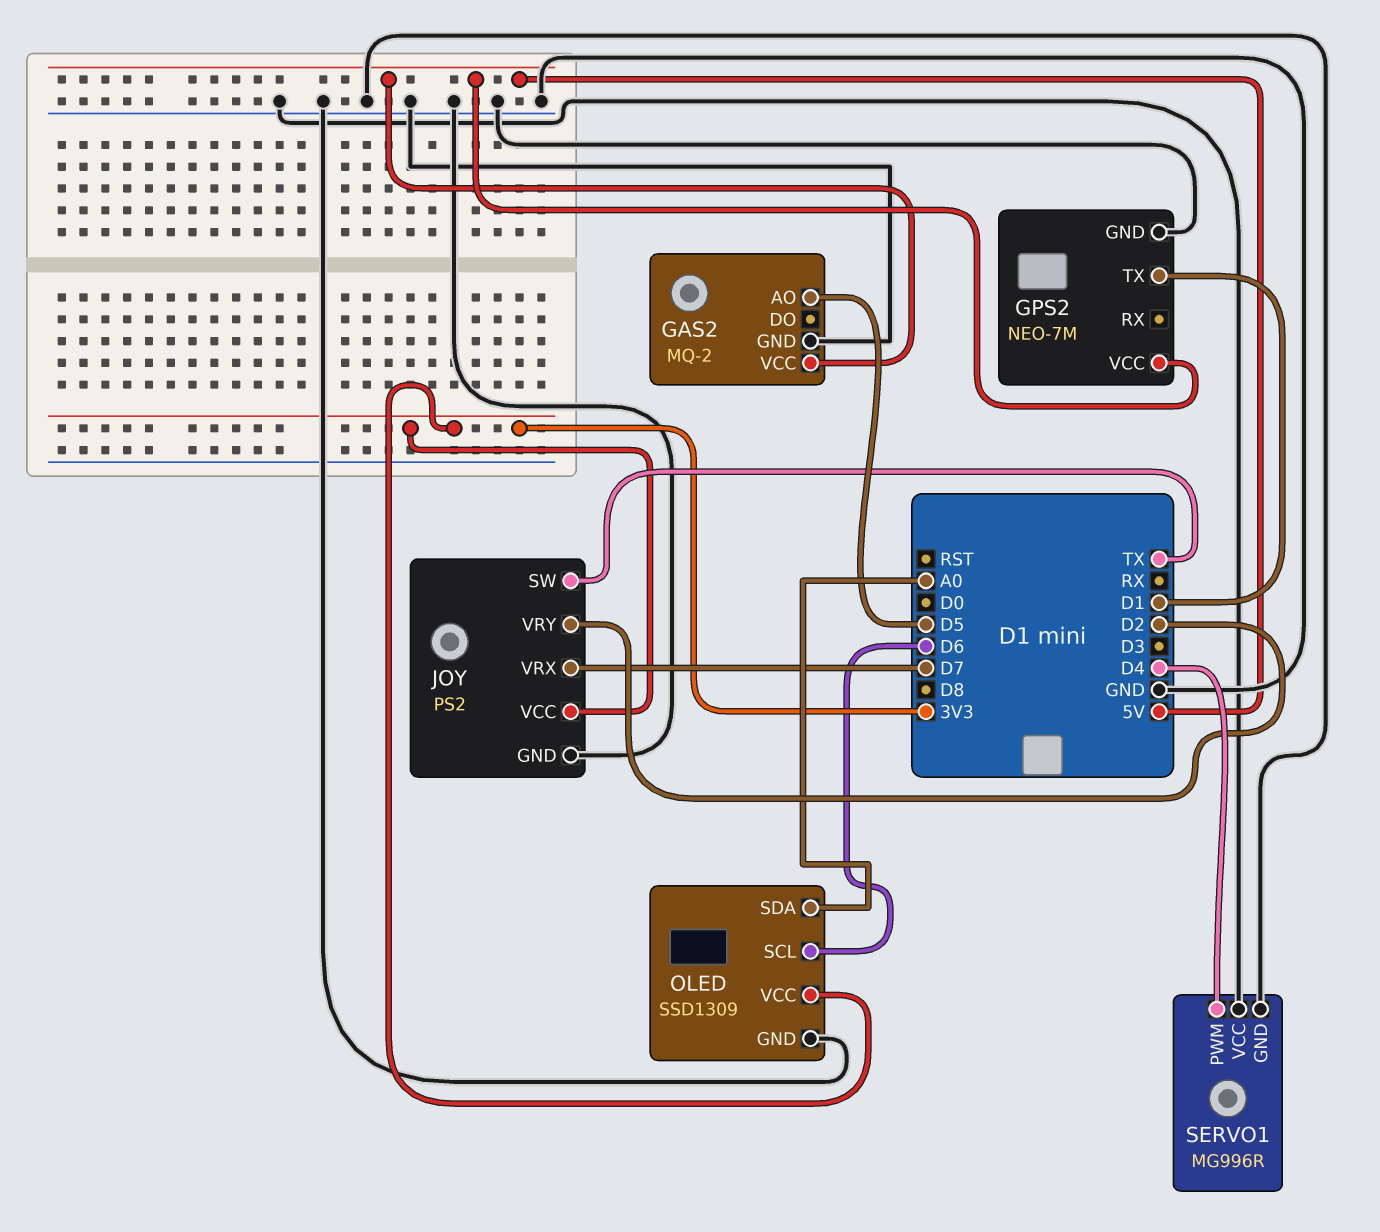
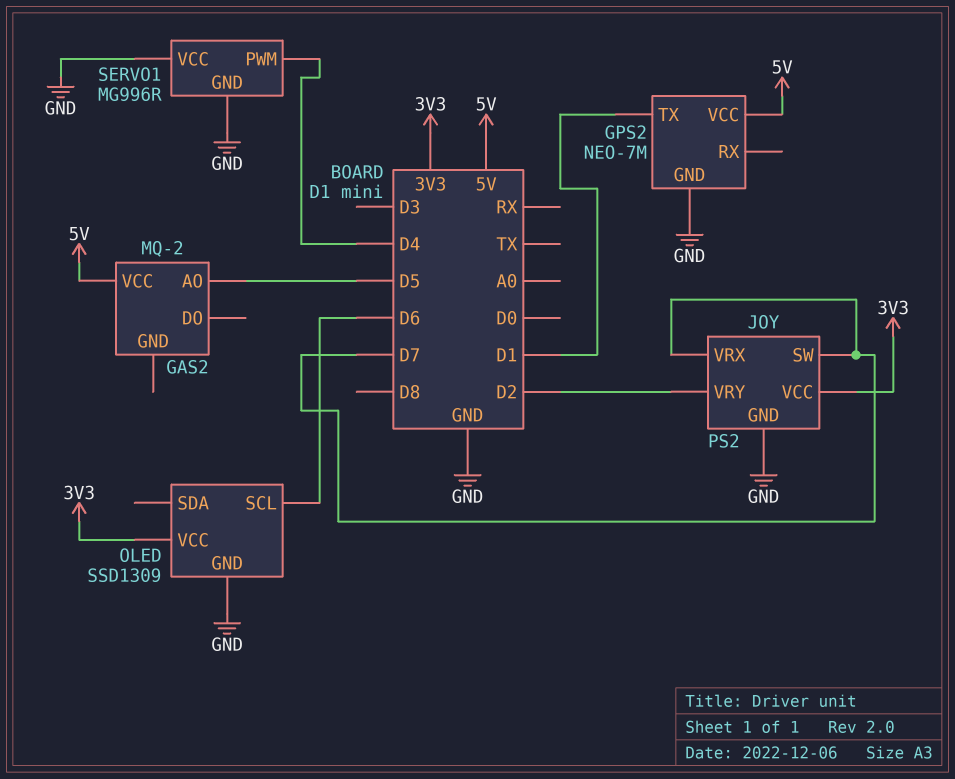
GAS2 pin GND: GND -> none
JOY pin SW: TX -> D7
OLED pin SDA: A0 -> none

